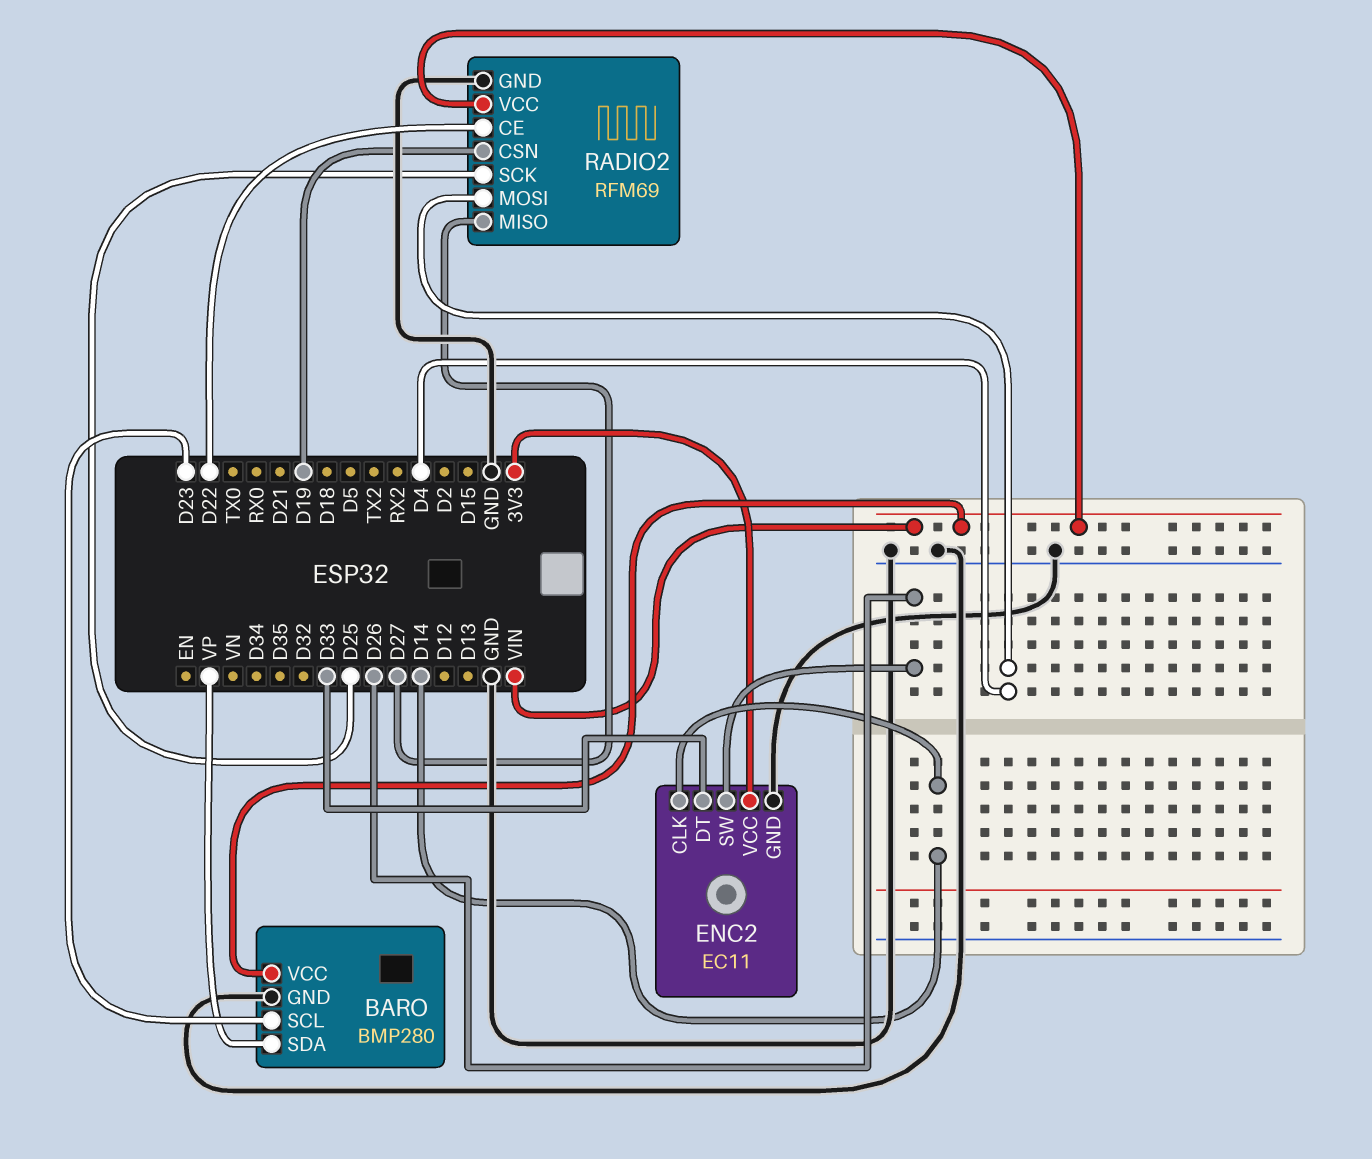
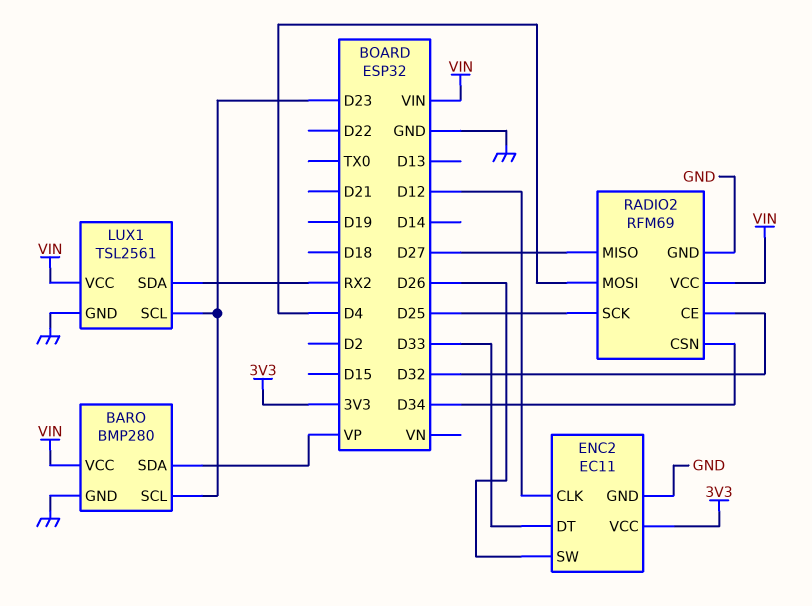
ENC2 pin CLK: D14 -> D12
LUX1: none -> TSL2561
LUX1 pin GND: none -> GND
LUX1 pin SCL: none -> D23
LUX1 pin SDA: none -> RX2
LUX1 pin VCC: none -> VIN
RADIO2 pin CE: D22 -> D32
RADIO2 pin CSN: D19 -> D34

